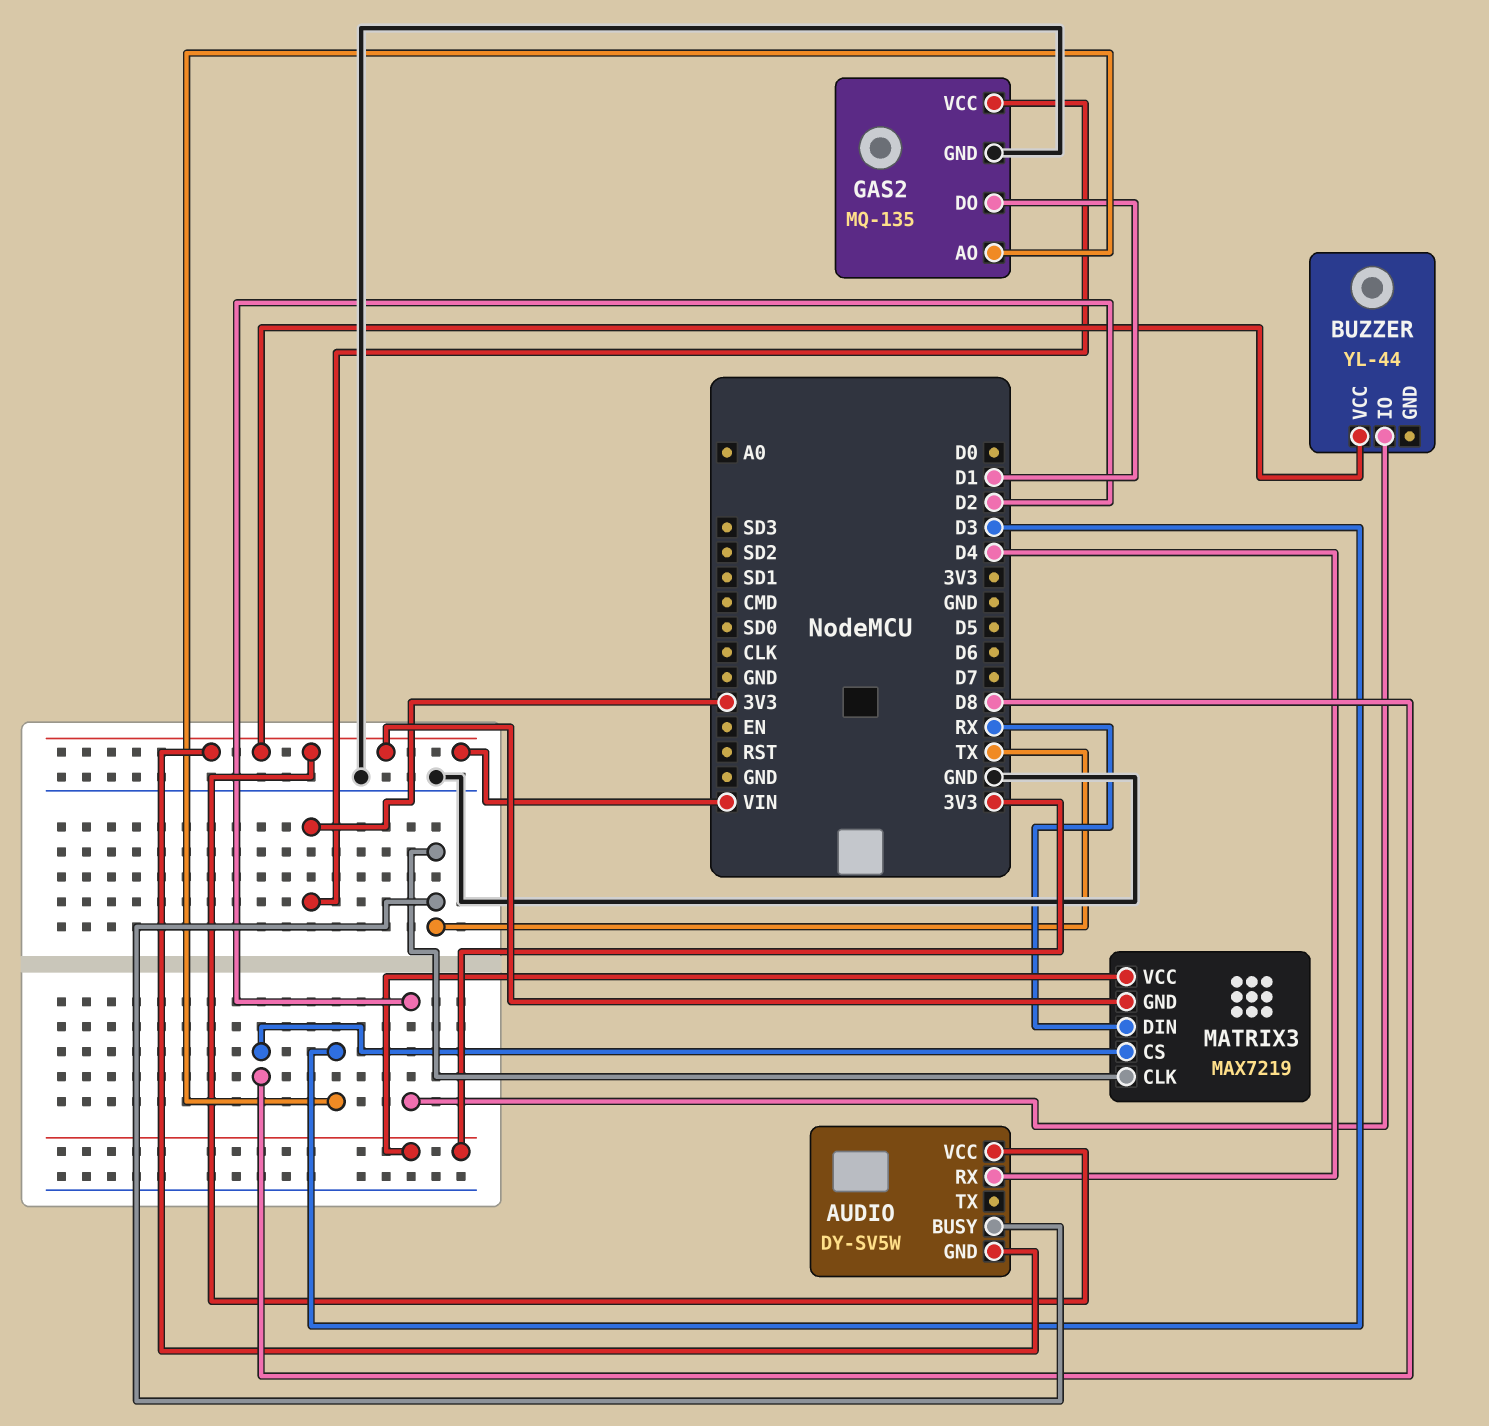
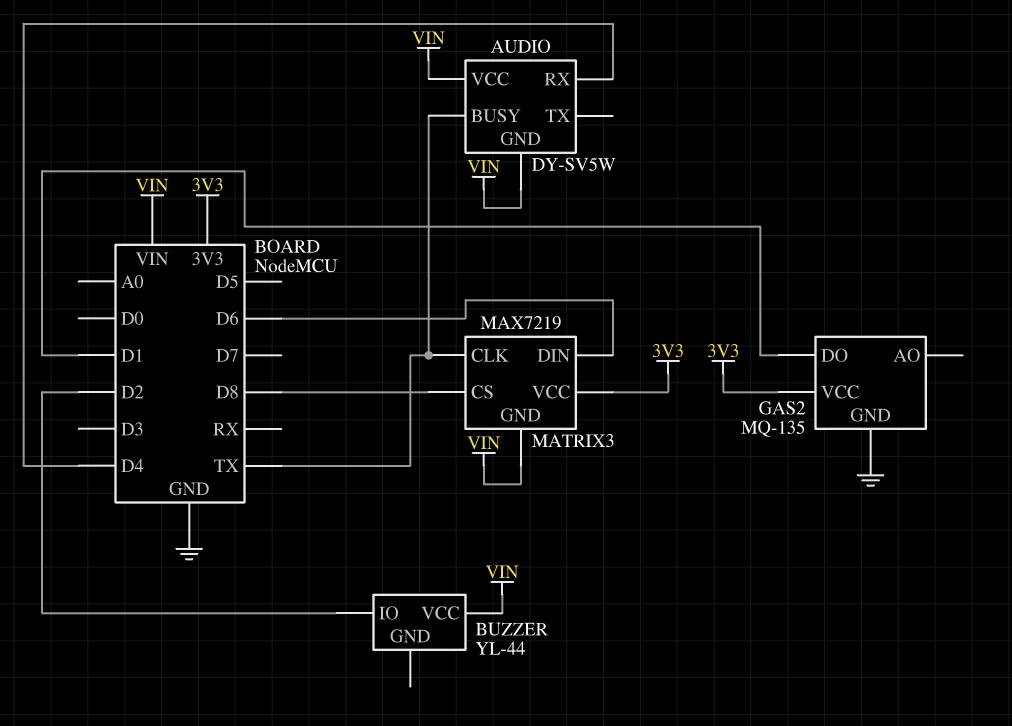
GAS2 pin AO: D3 -> none
MATRIX3 pin DIN: RX -> D6

